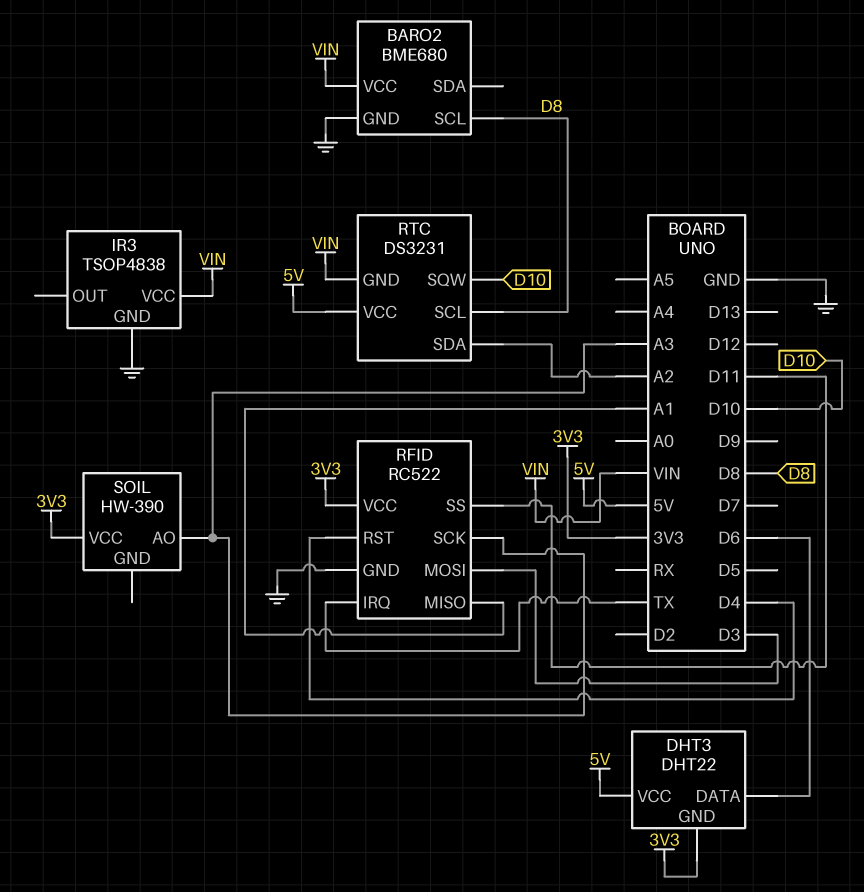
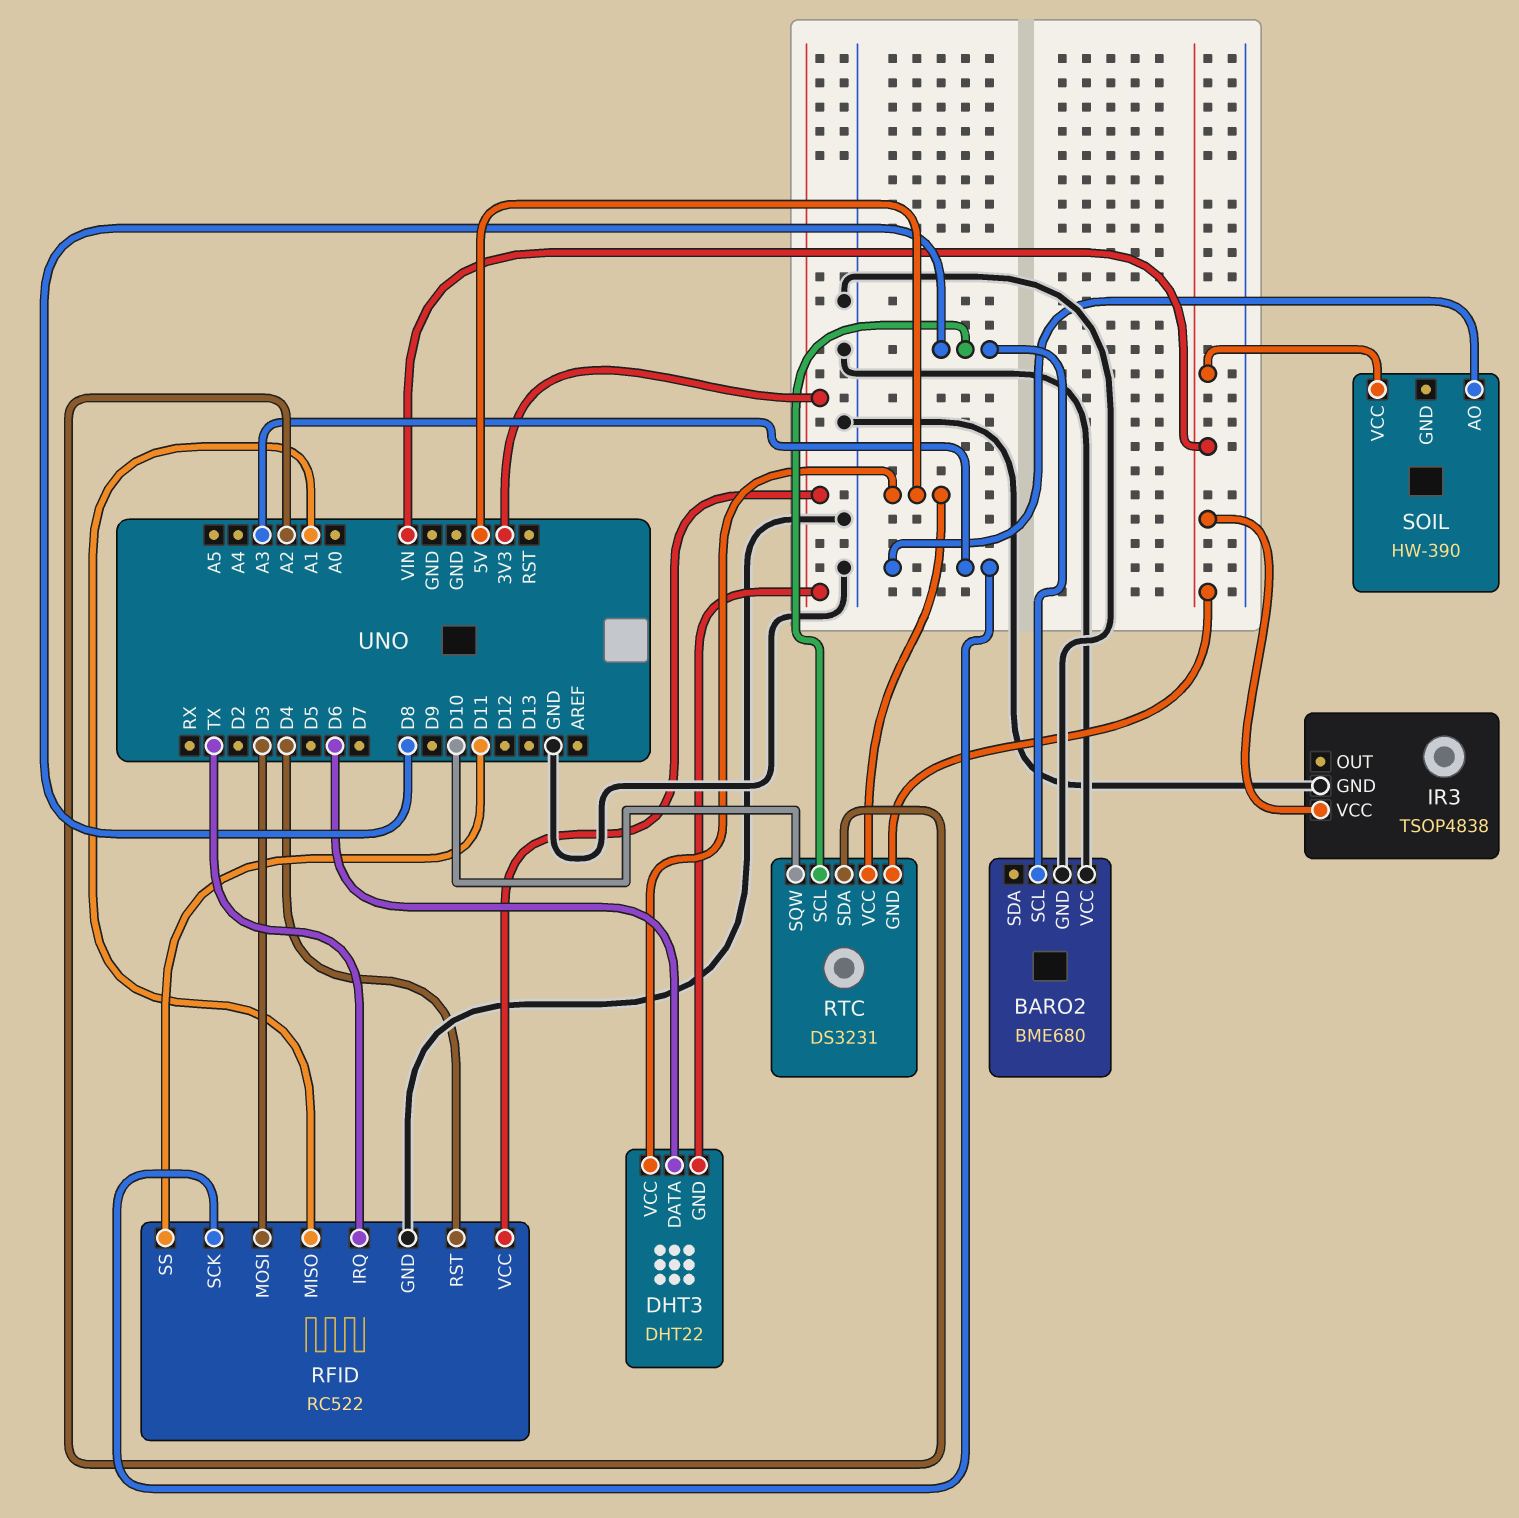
BARO2 pin VCC: VIN -> GND
SOIL pin VCC: 3V3 -> VIN

